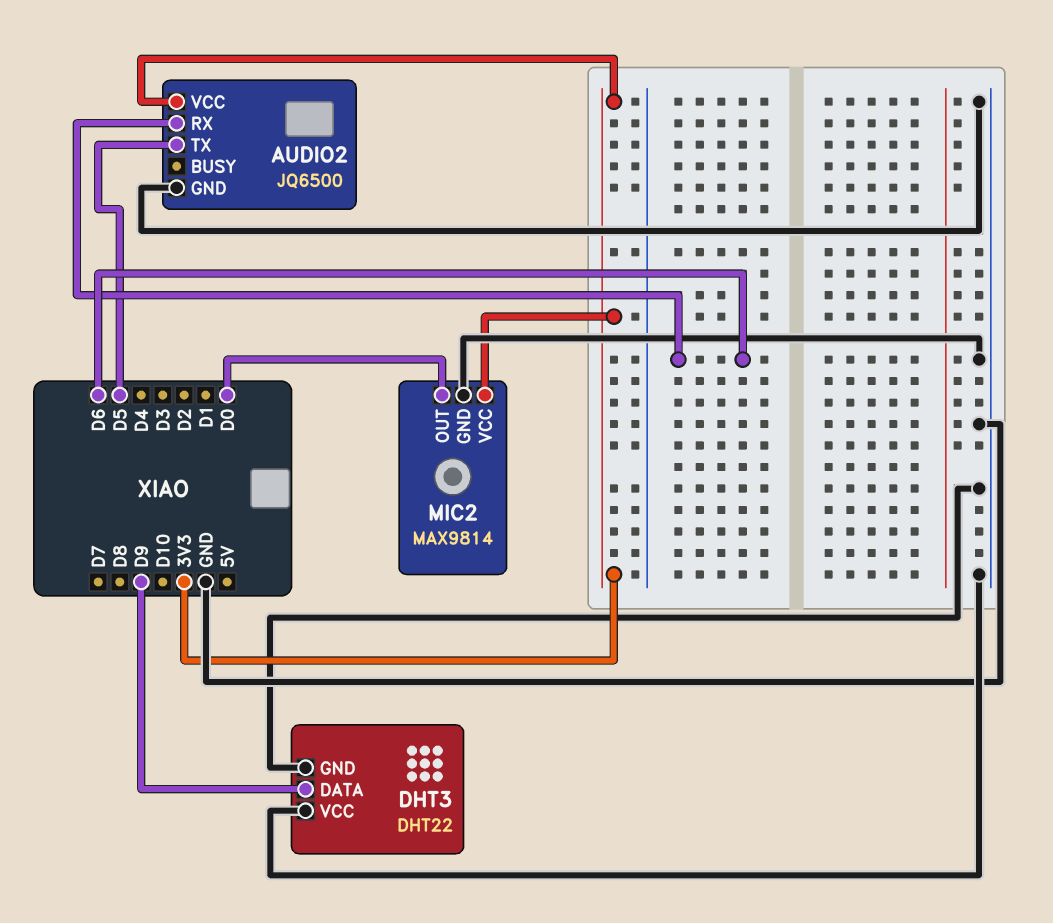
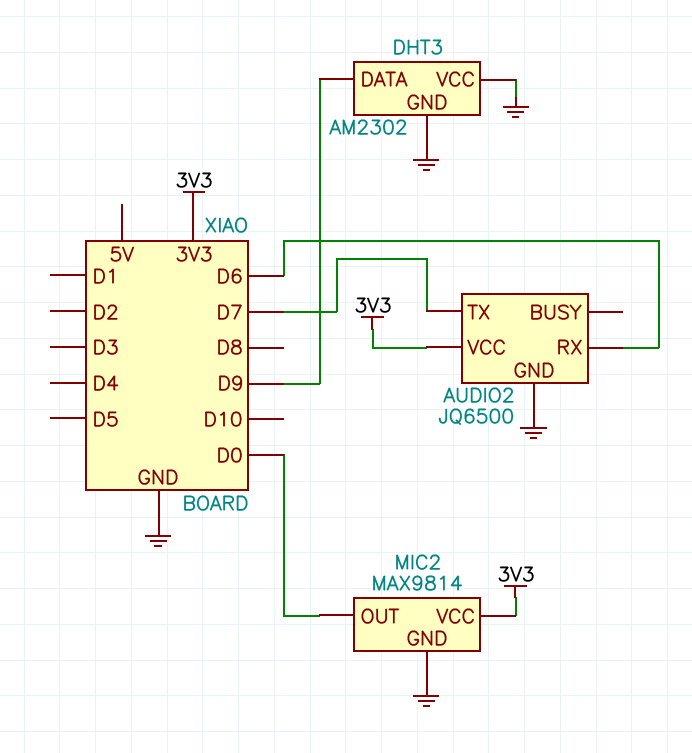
AUDIO2 pin TX: D5 -> D7
DHT3: DHT22 -> AM2302

